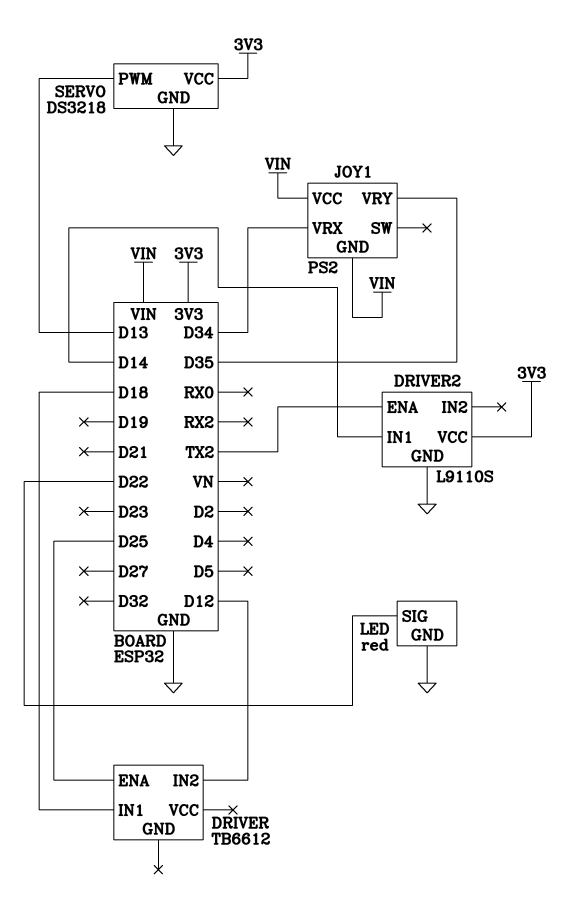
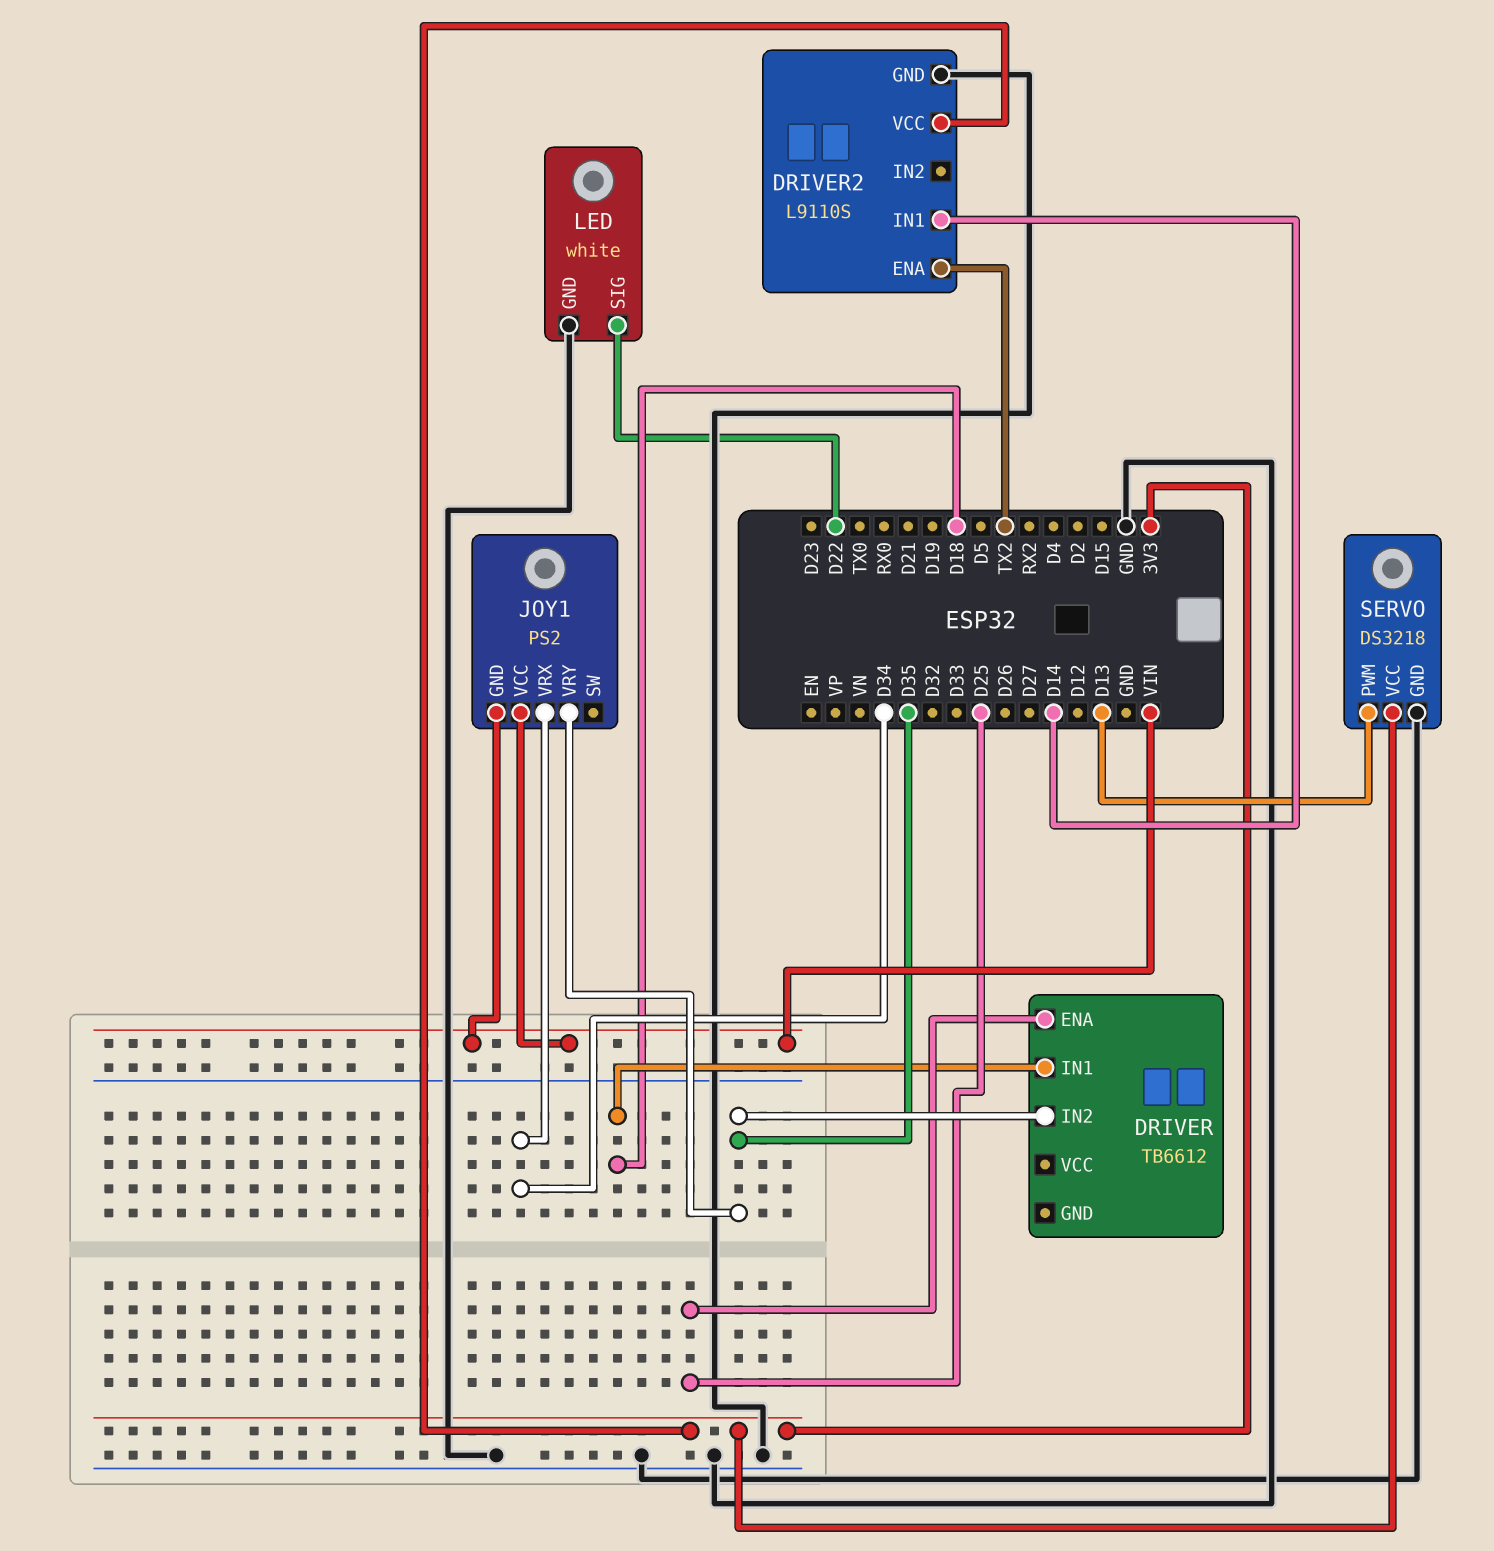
DRIVER pin IN2: D12 -> D35
LED: red -> white

